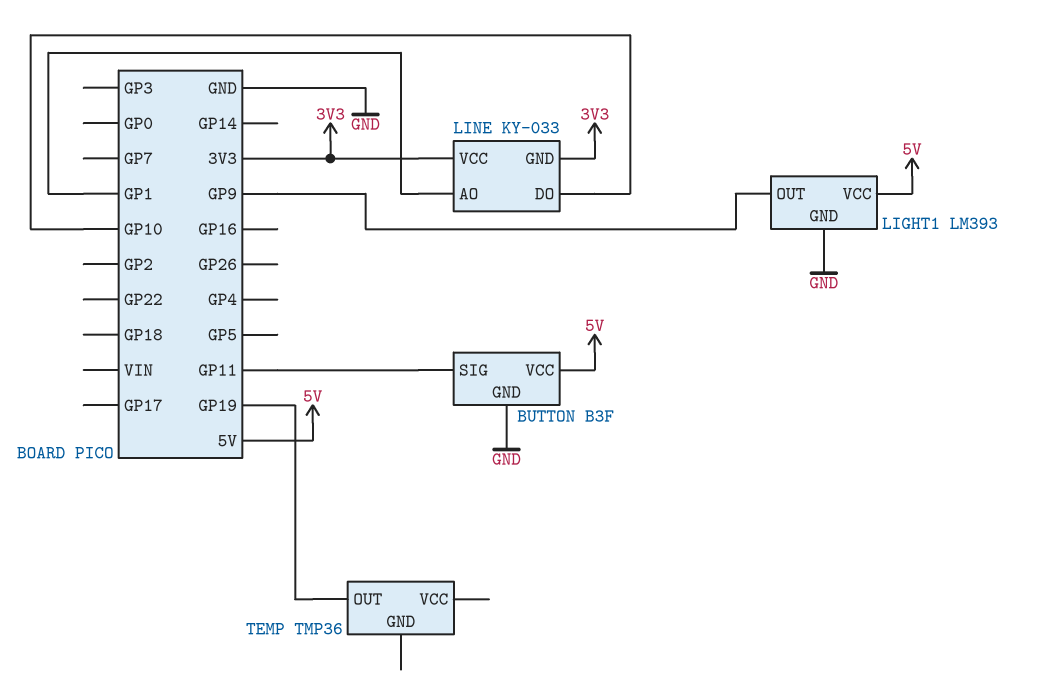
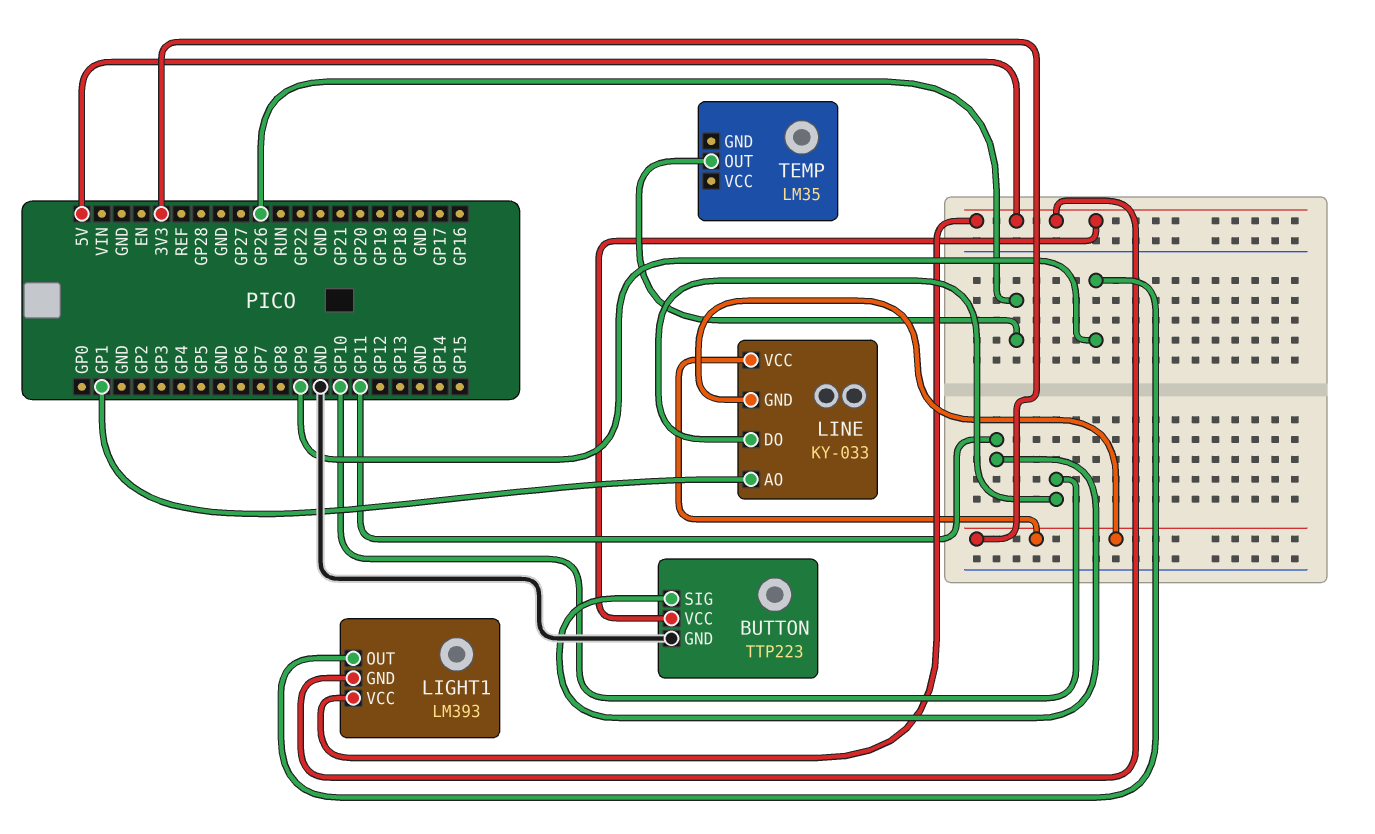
BUTTON: B3F -> TTP223
LIGHT1 pin GND: GND -> 5V
TEMP: TMP36 -> LM35
TEMP pin OUT: GP19 -> GP26

